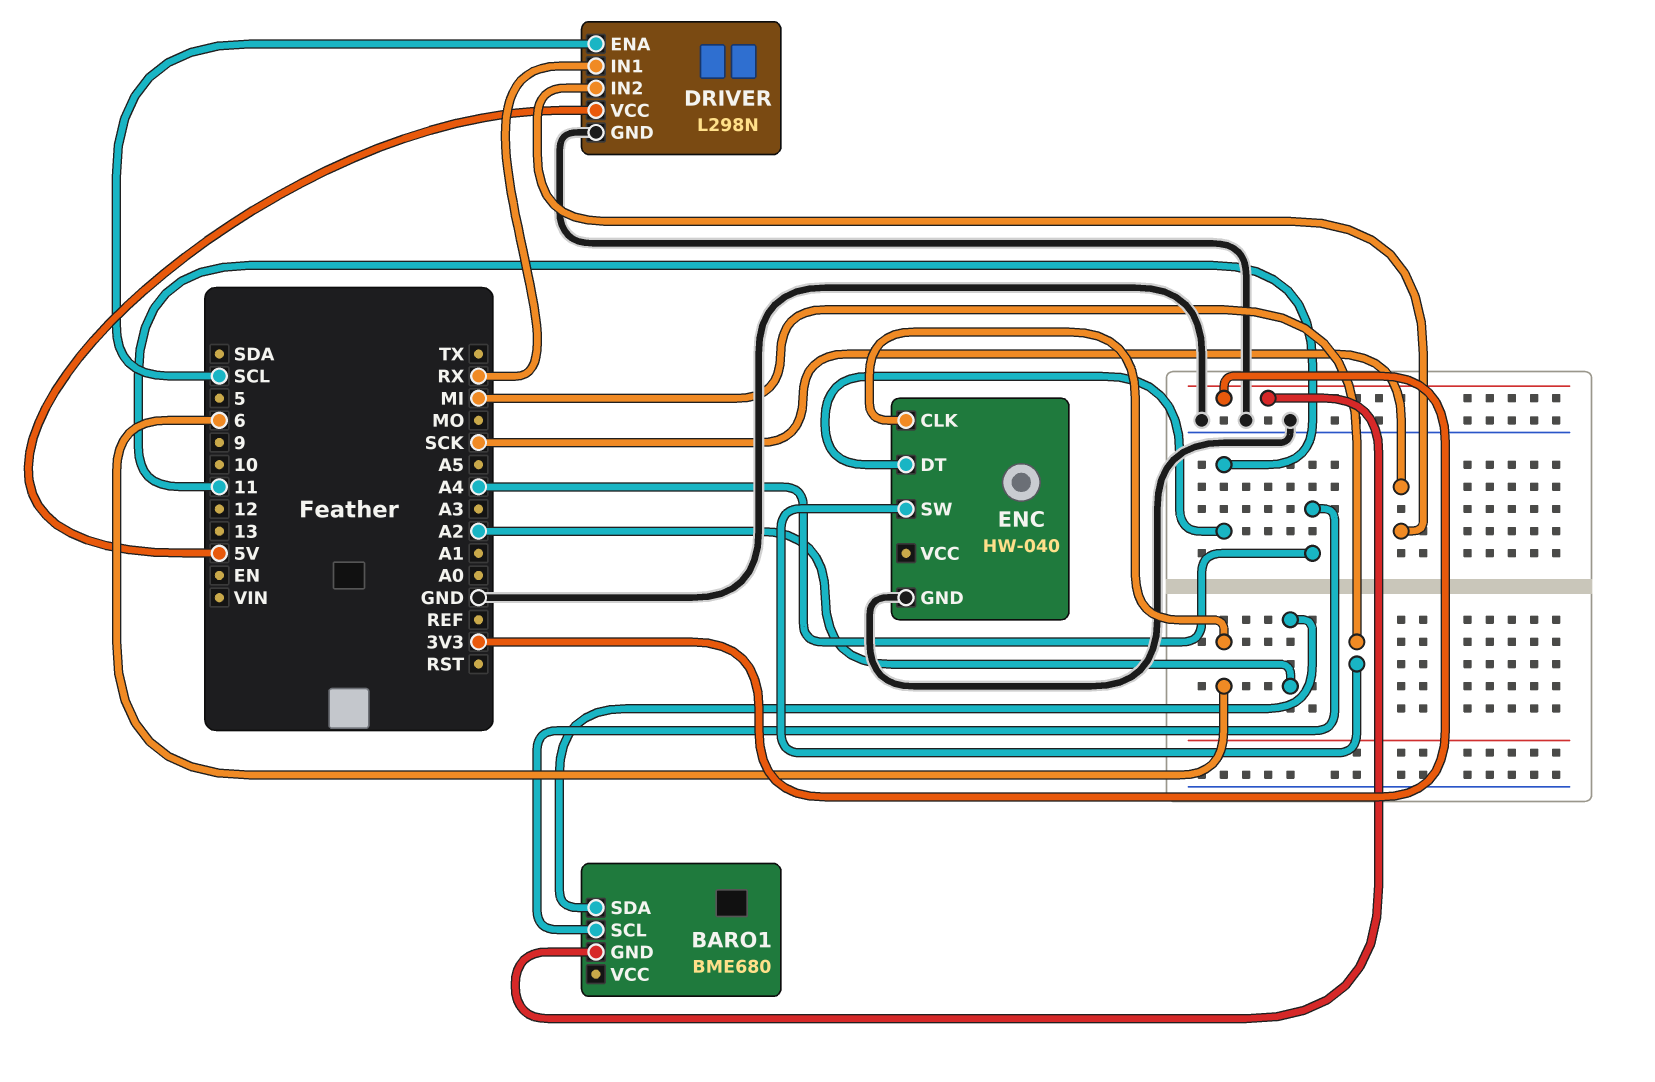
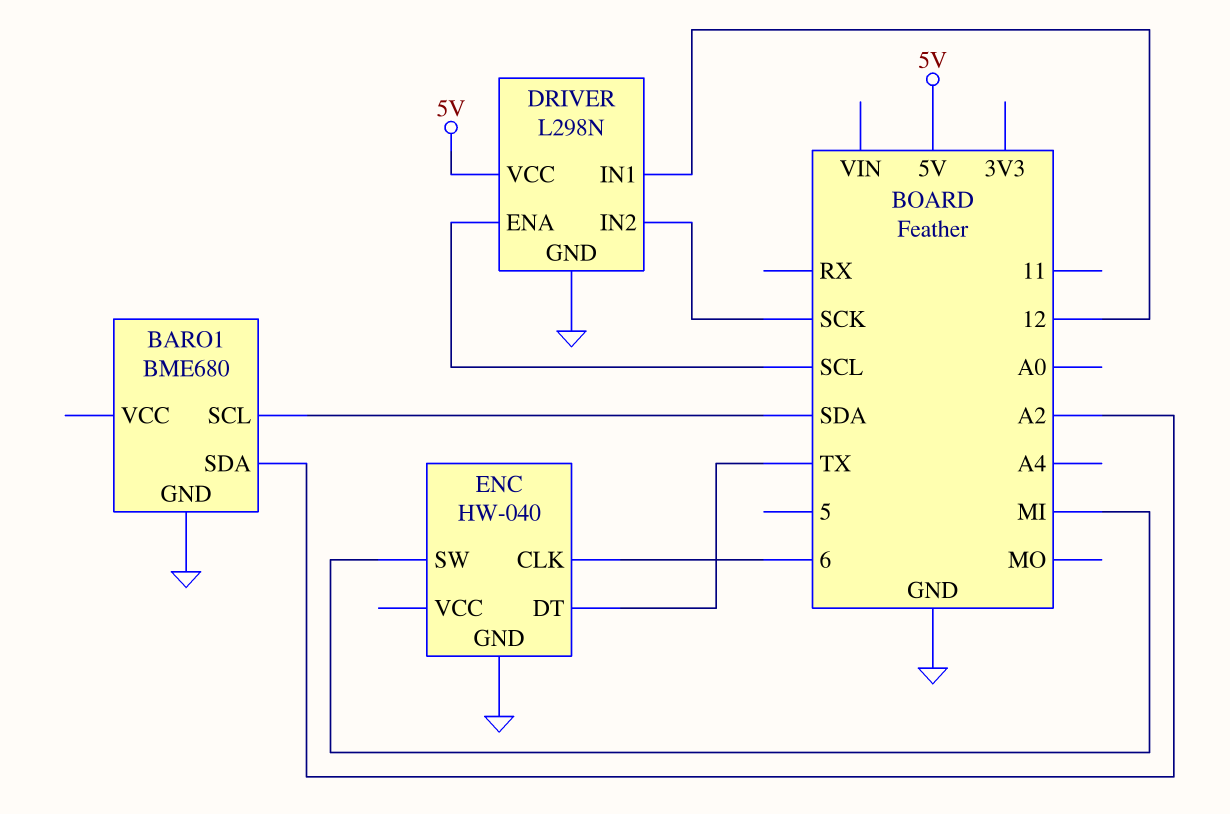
BARO1 pin GND: 3V3 -> GND
BARO1 pin SCL: A4 -> SDA
DRIVER pin IN1: RX -> 12
ENC pin DT: 11 -> TX

